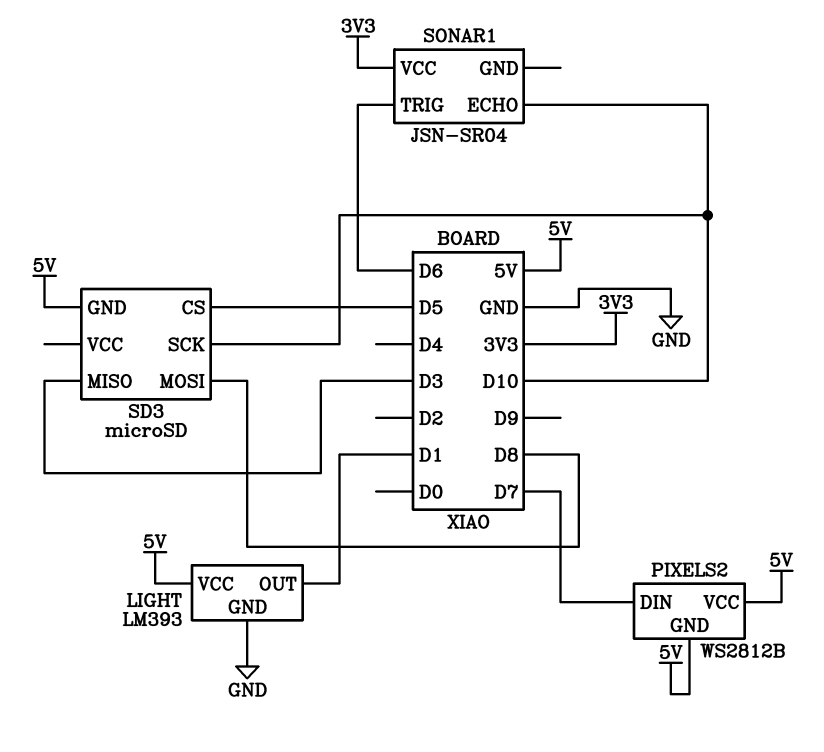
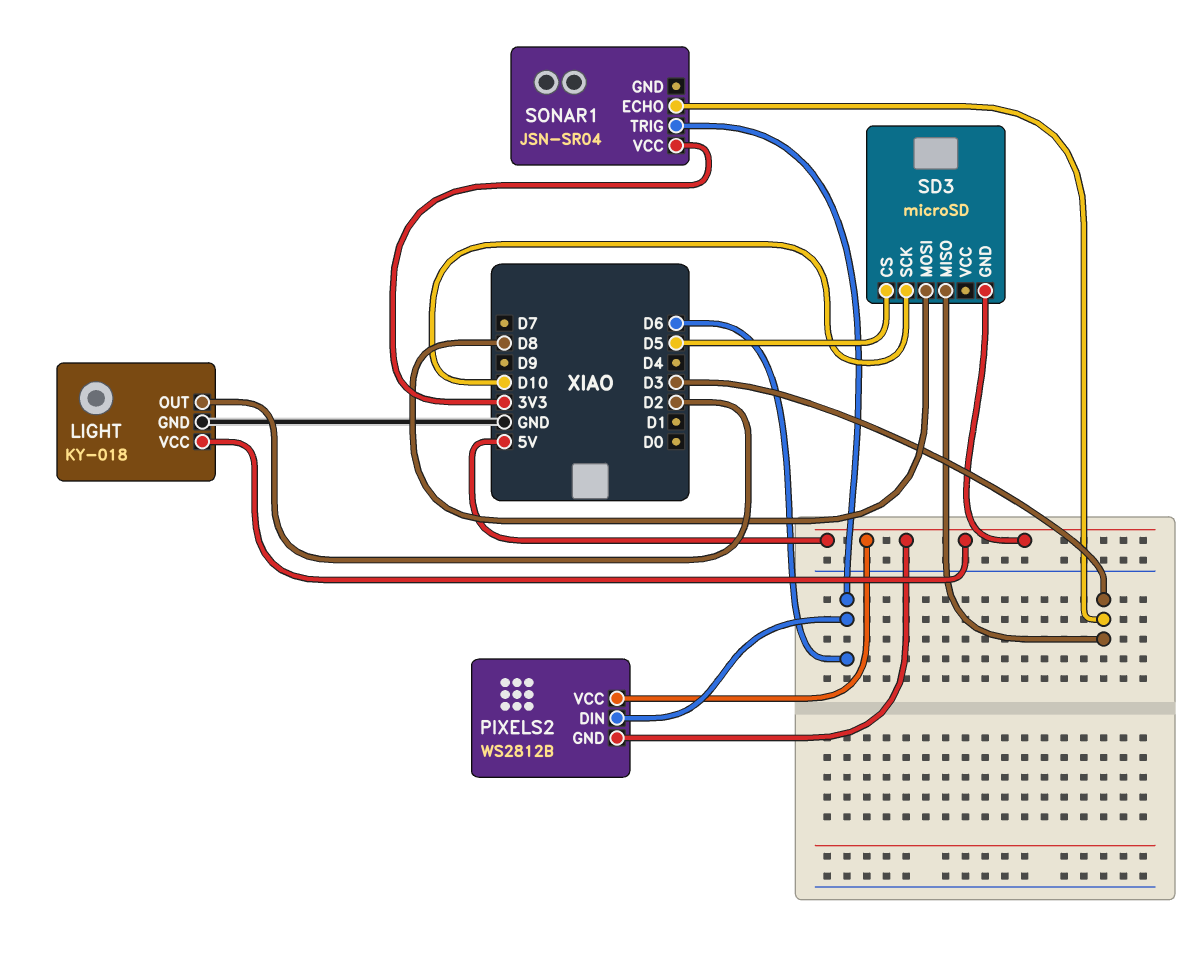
LIGHT: LM393 -> KY-018
LIGHT pin OUT: D1 -> D2
PIXELS2 pin DIN: D7 -> D6
SONAR1 pin ECHO: D10 -> D3

